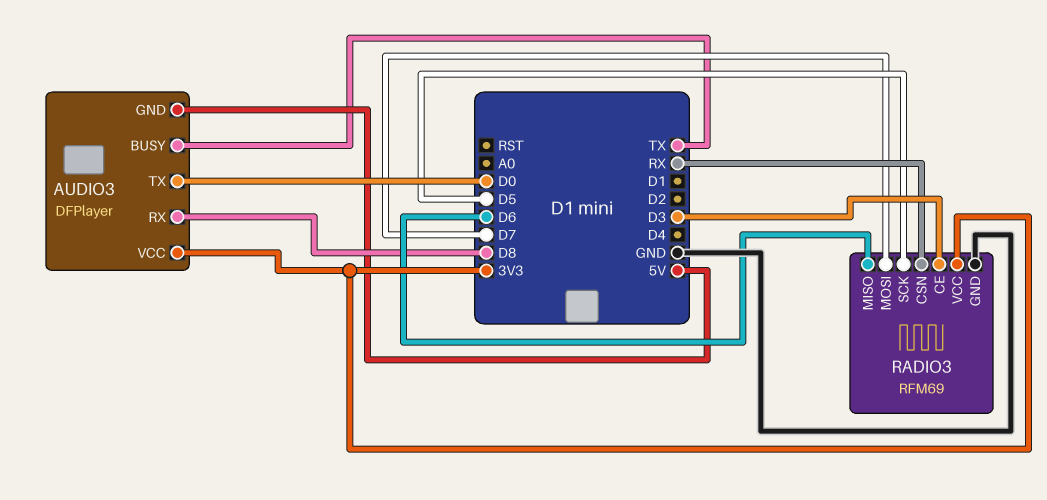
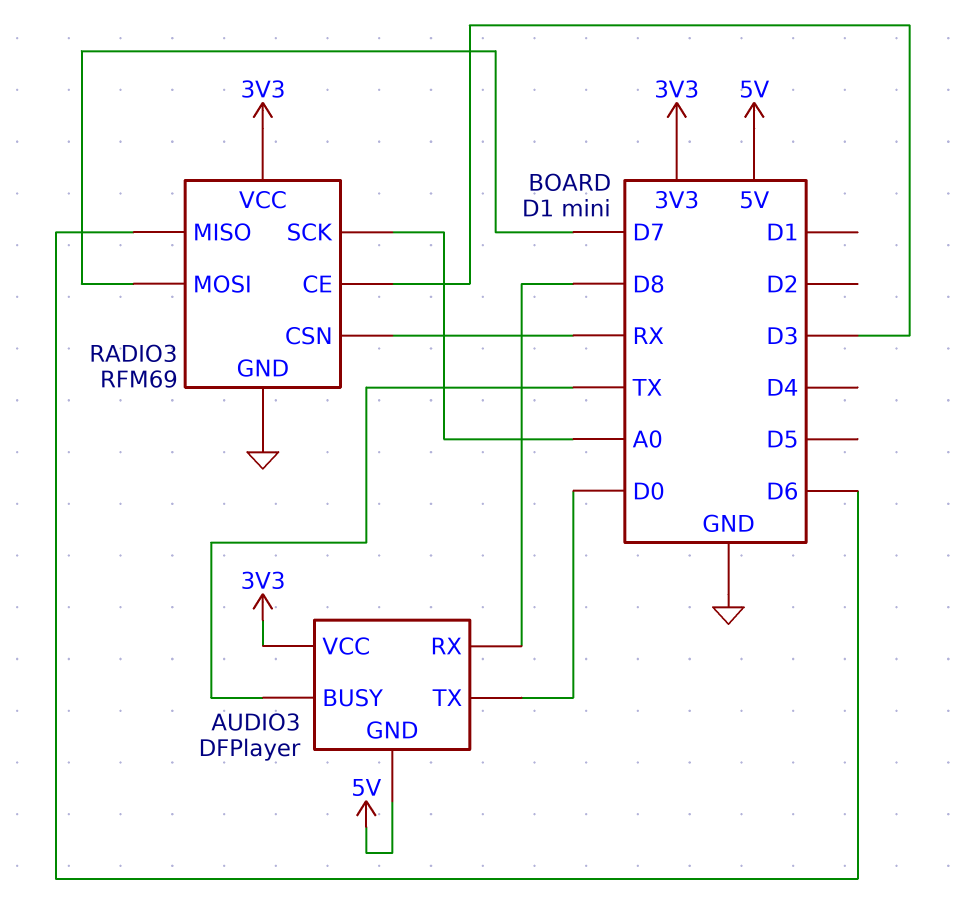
RADIO3 pin SCK: D5 -> A0

